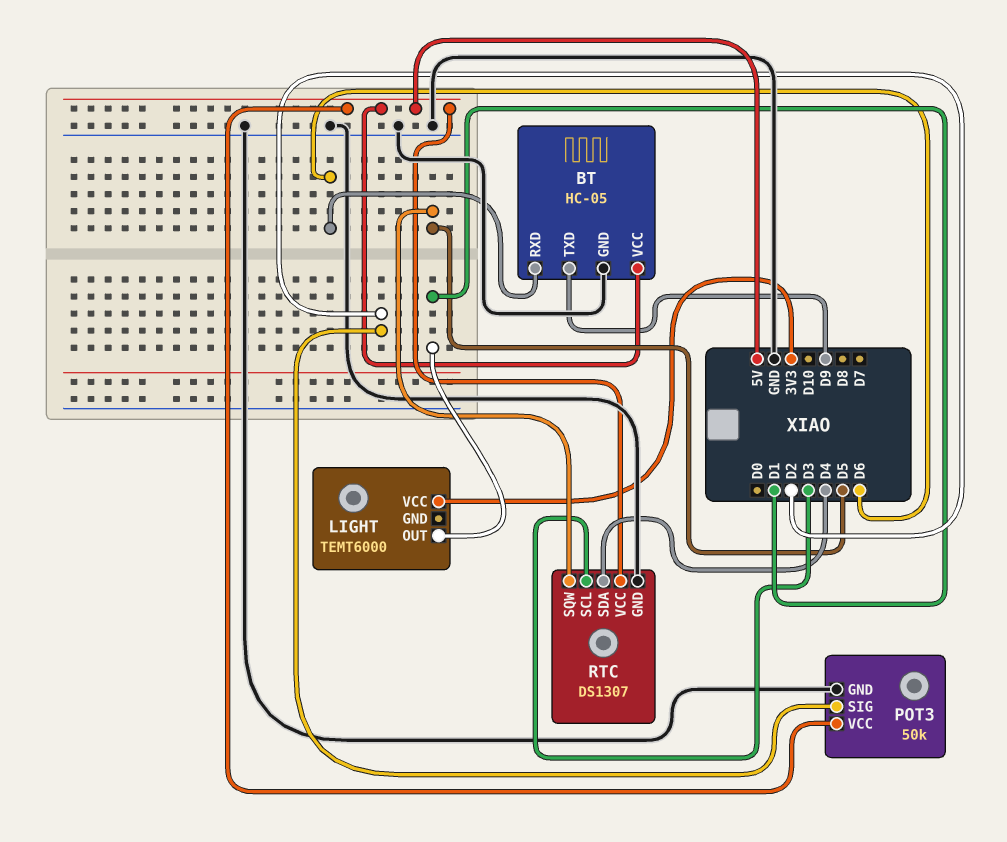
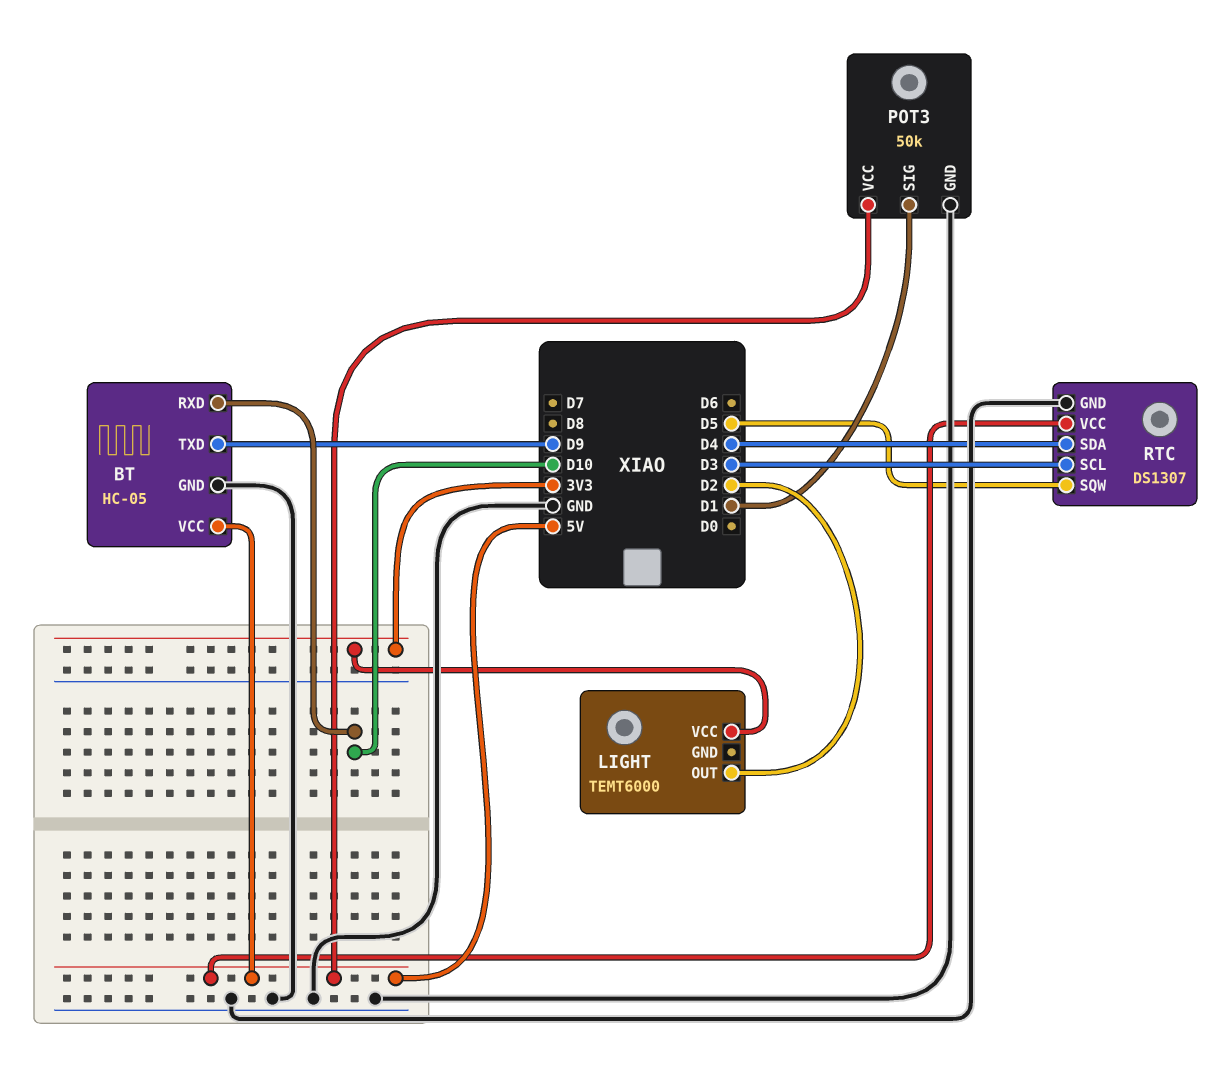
BT pin RXD: D6 -> D10
LIGHT pin OUT: D1 -> D2
POT3 pin SIG: D2 -> D1

